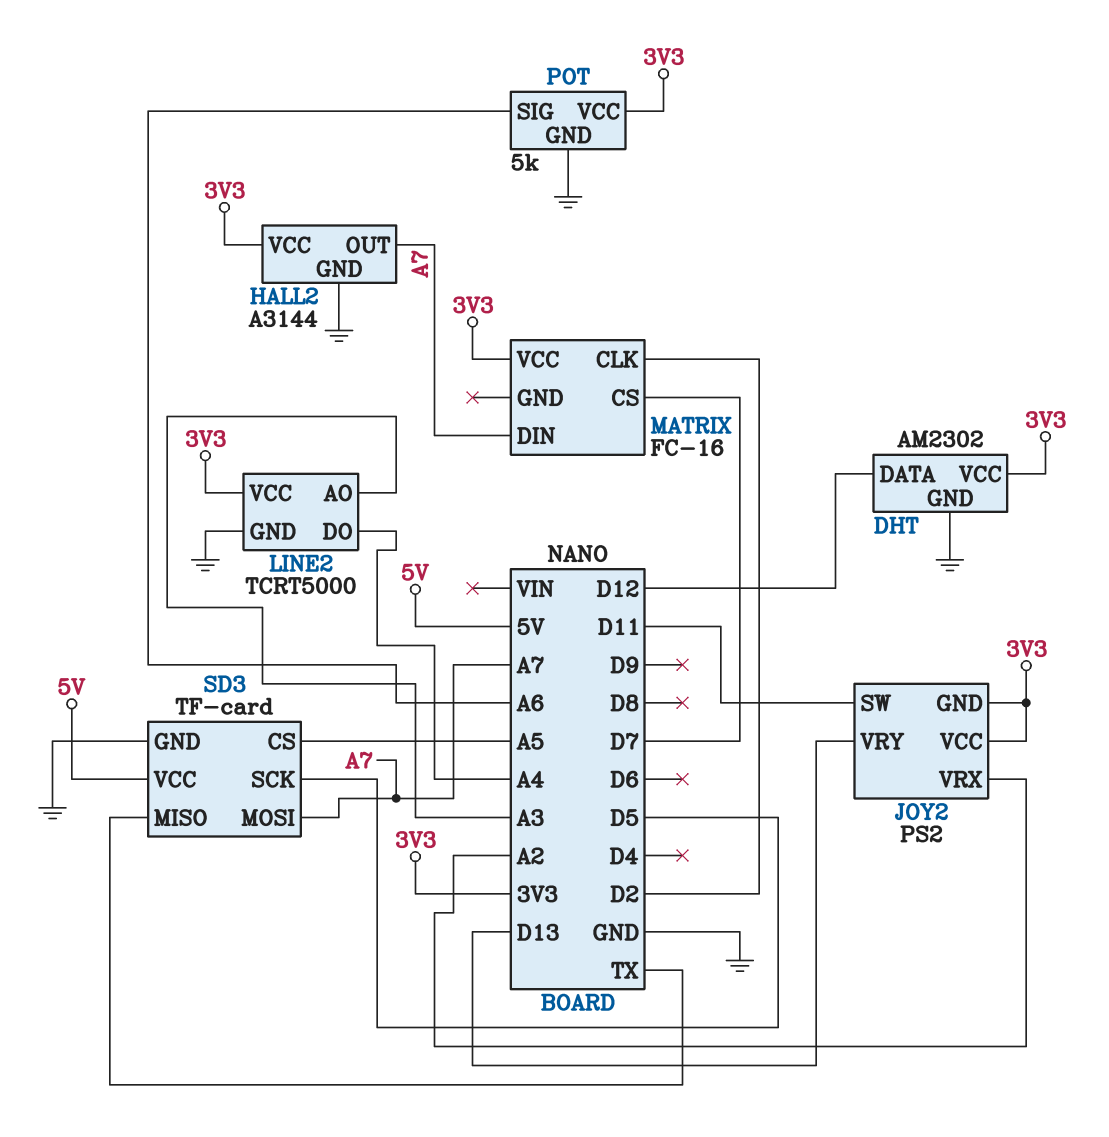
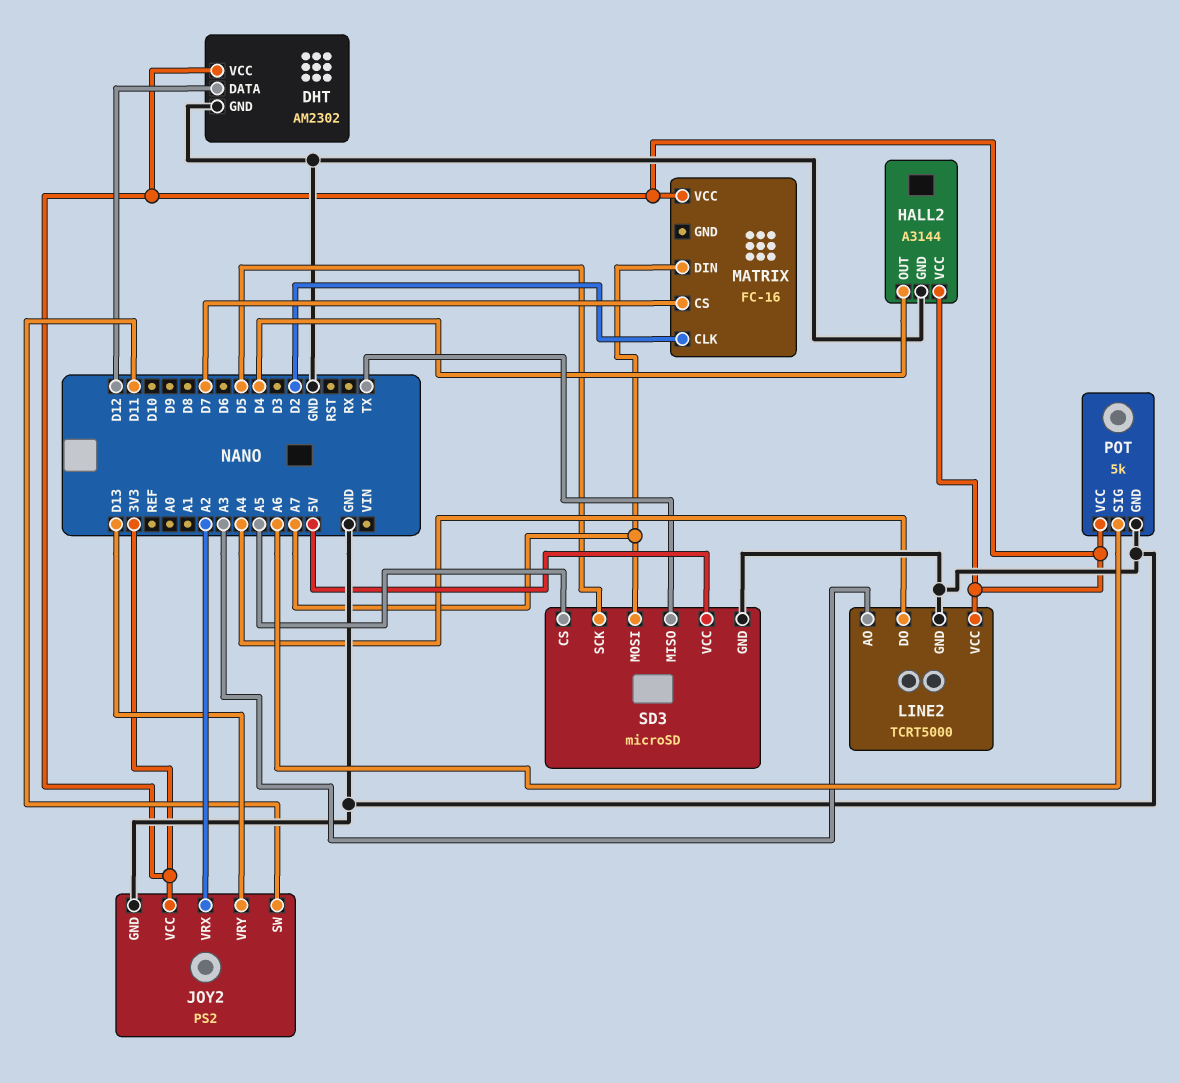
HALL2 pin OUT: A7 -> D4
JOY2 pin GND: 3V3 -> GND
SD3: TF-card -> microSD

